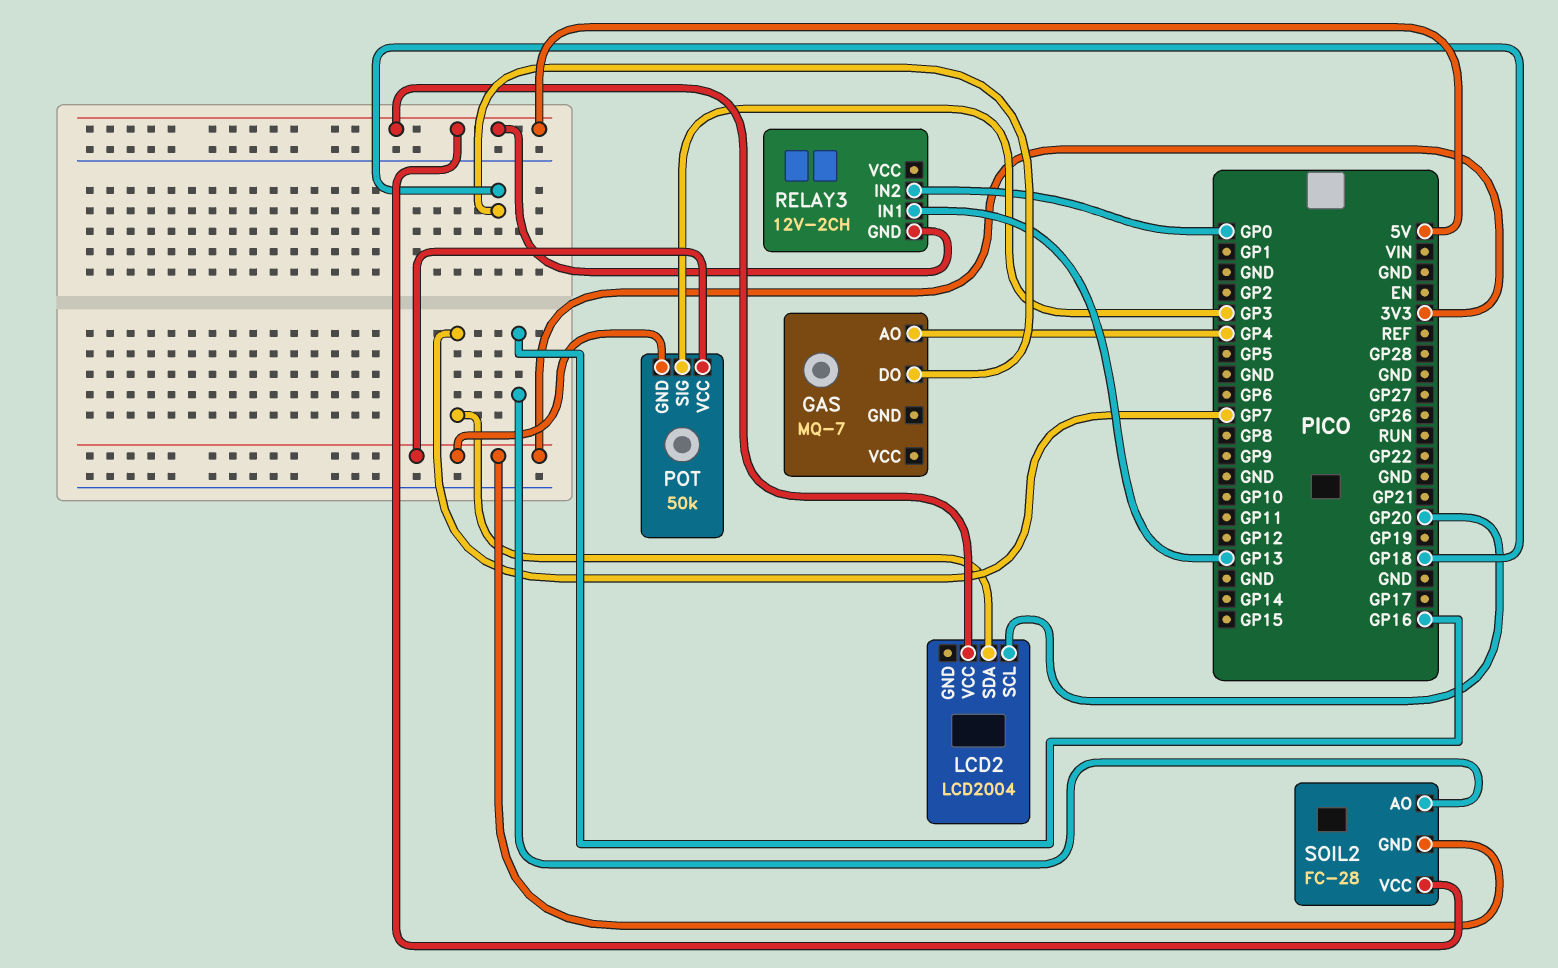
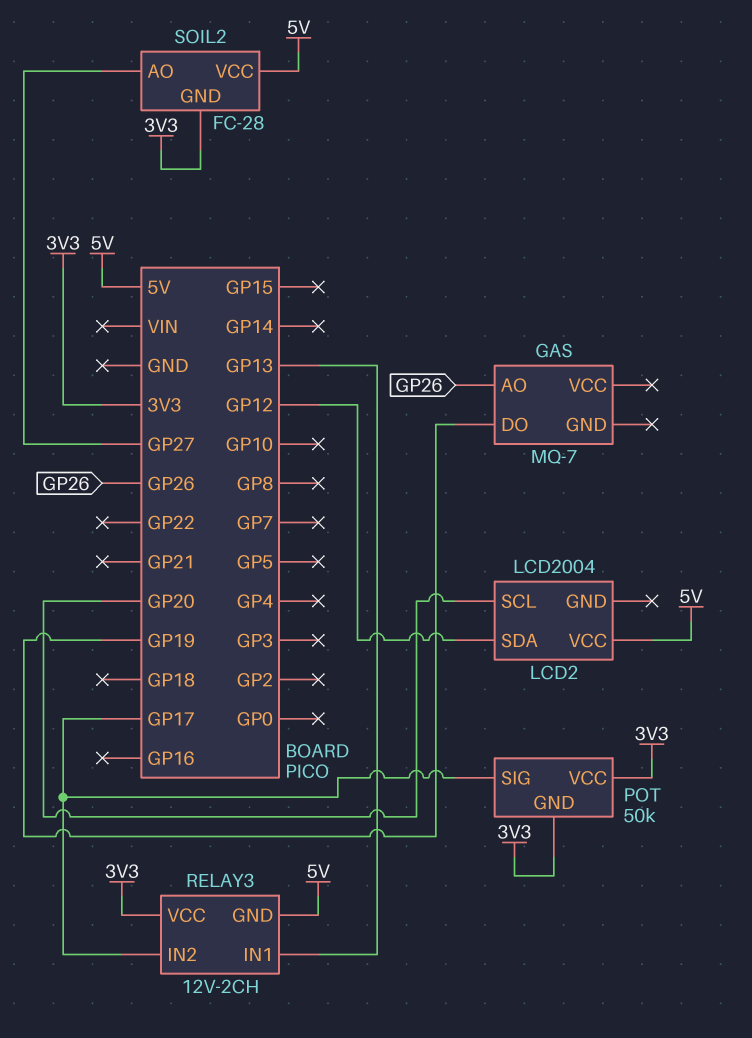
GAS pin AO: GP4 -> GP26
GAS pin DO: GP18 -> GP19
LCD2 pin SDA: GP7 -> GP12
POT pin SIG: GP3 -> GP17
RELAY3 pin IN2: GP0 -> GP17
RELAY3 pin VCC: none -> 3V3
SOIL2 pin AO: GP16 -> GP27

